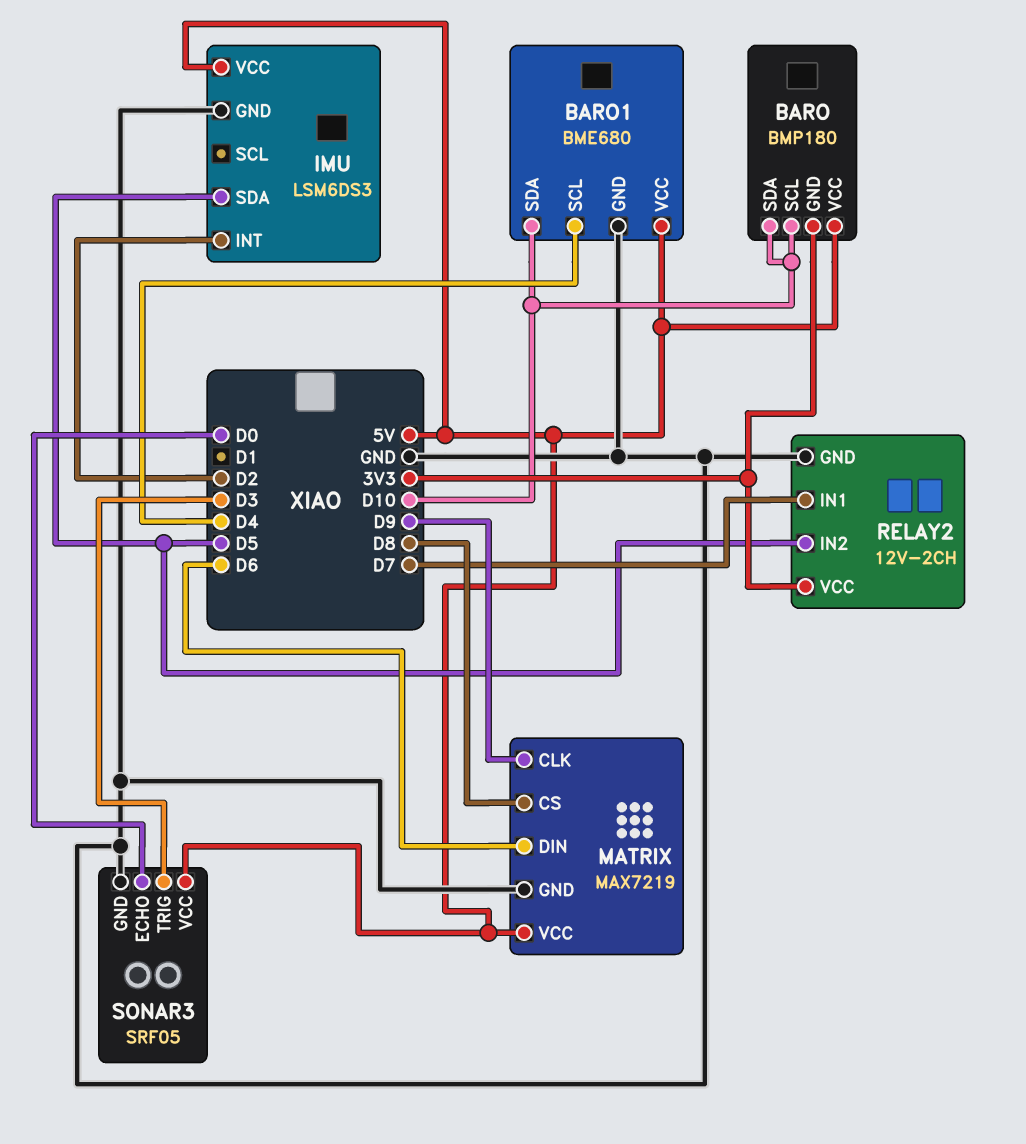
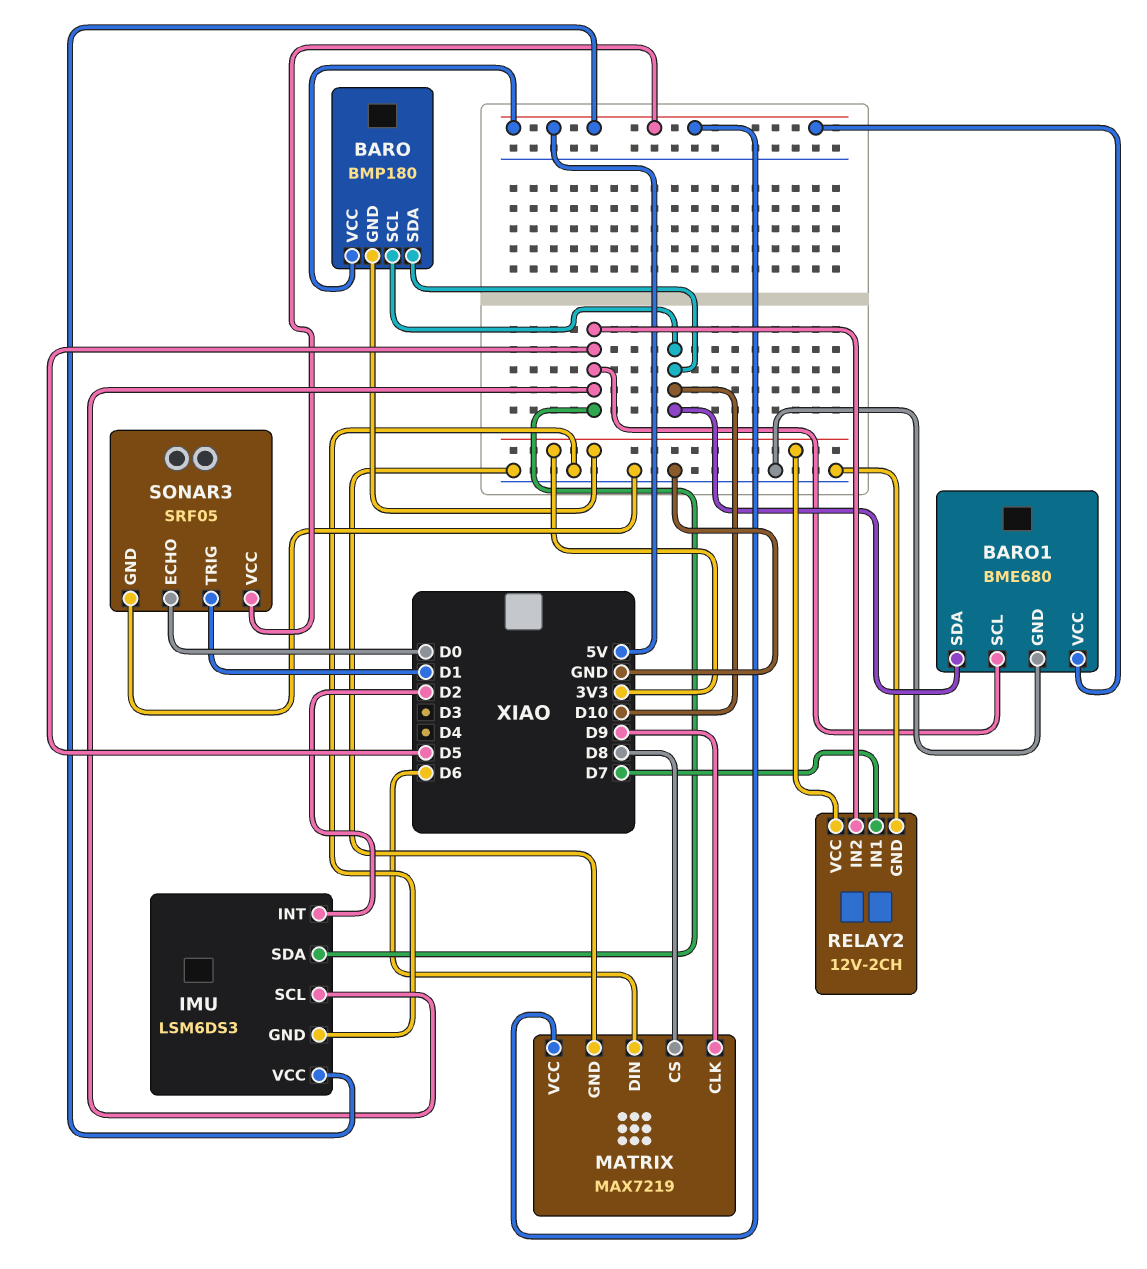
BARO1 pin SCL: D4 -> D5
IMU pin SCL: none -> D5
SONAR3 pin TRIG: D3 -> D1

